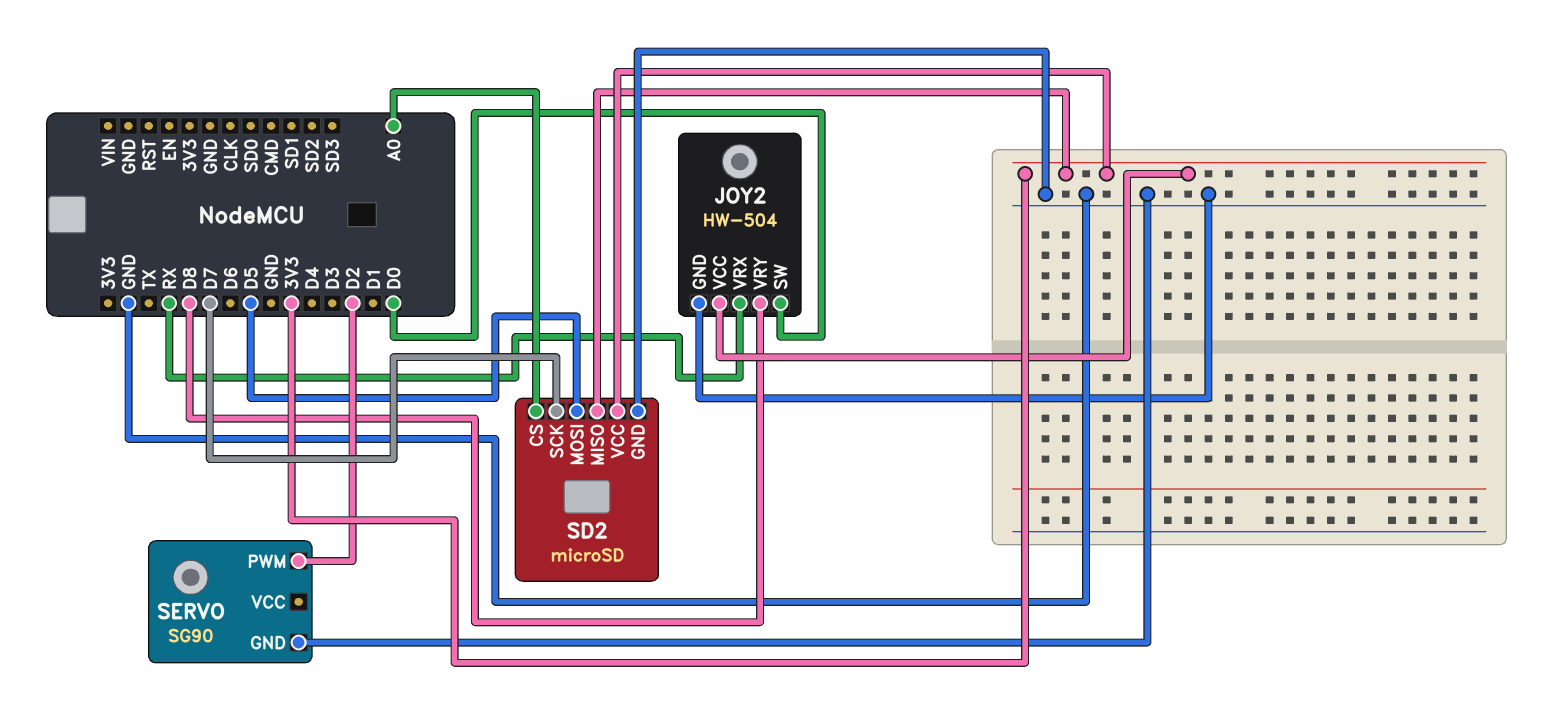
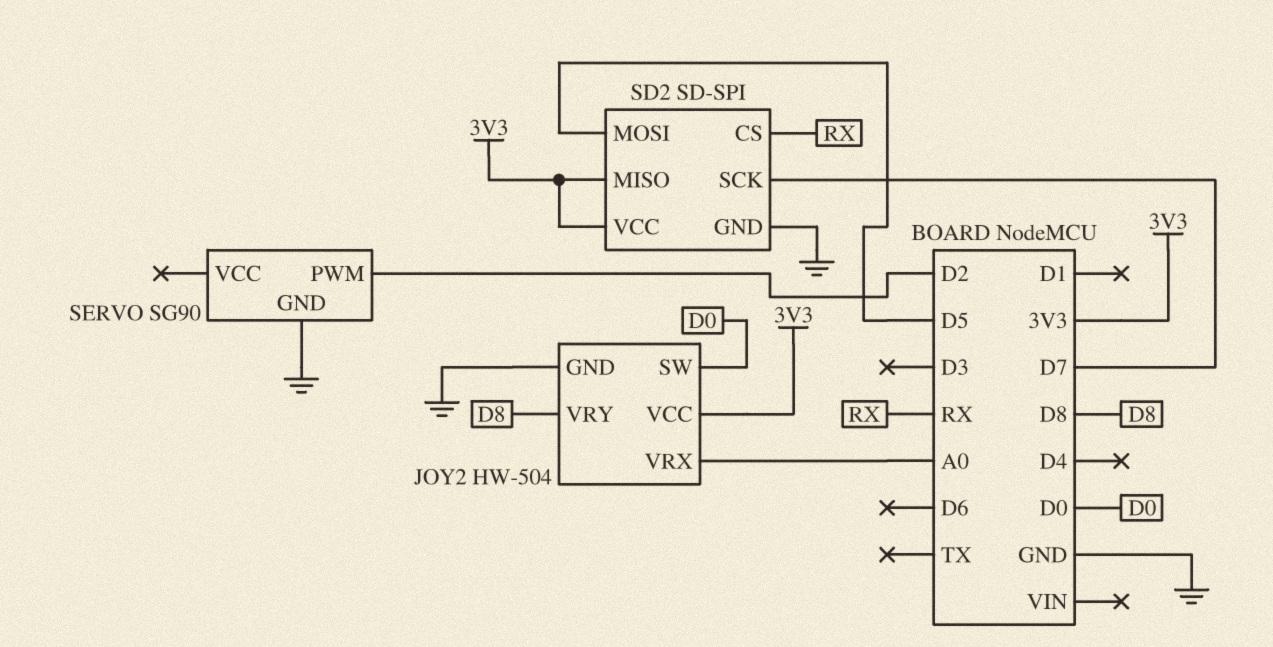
JOY2 pin VRX: RX -> A0
SD2: microSD -> SD-SPI
SD2 pin CS: A0 -> RX

